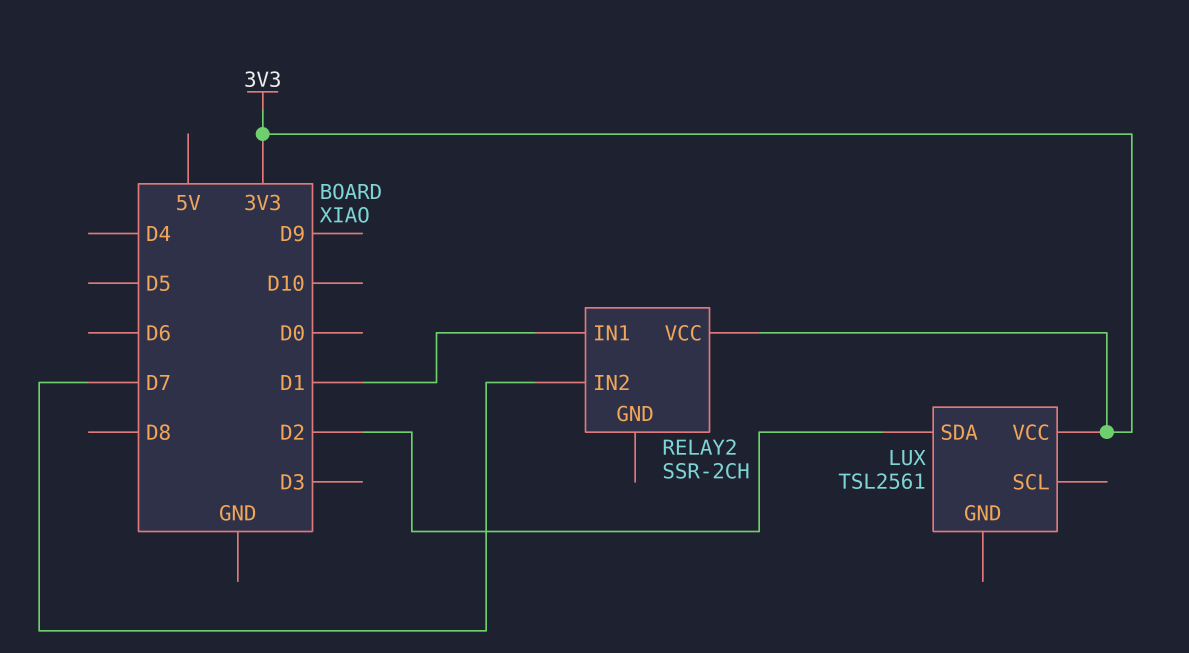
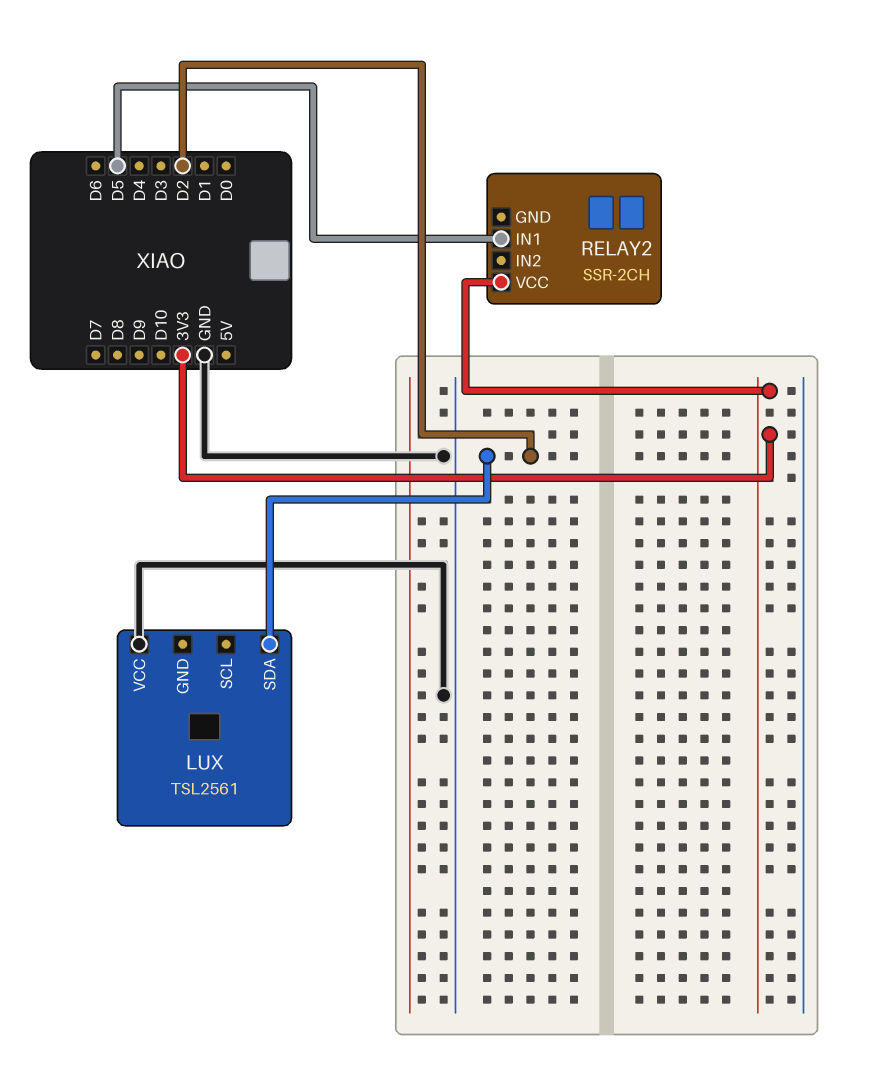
LUX pin VCC: 3V3 -> GND
RELAY2 pin IN1: D1 -> D5
RELAY2 pin IN2: D7 -> none

